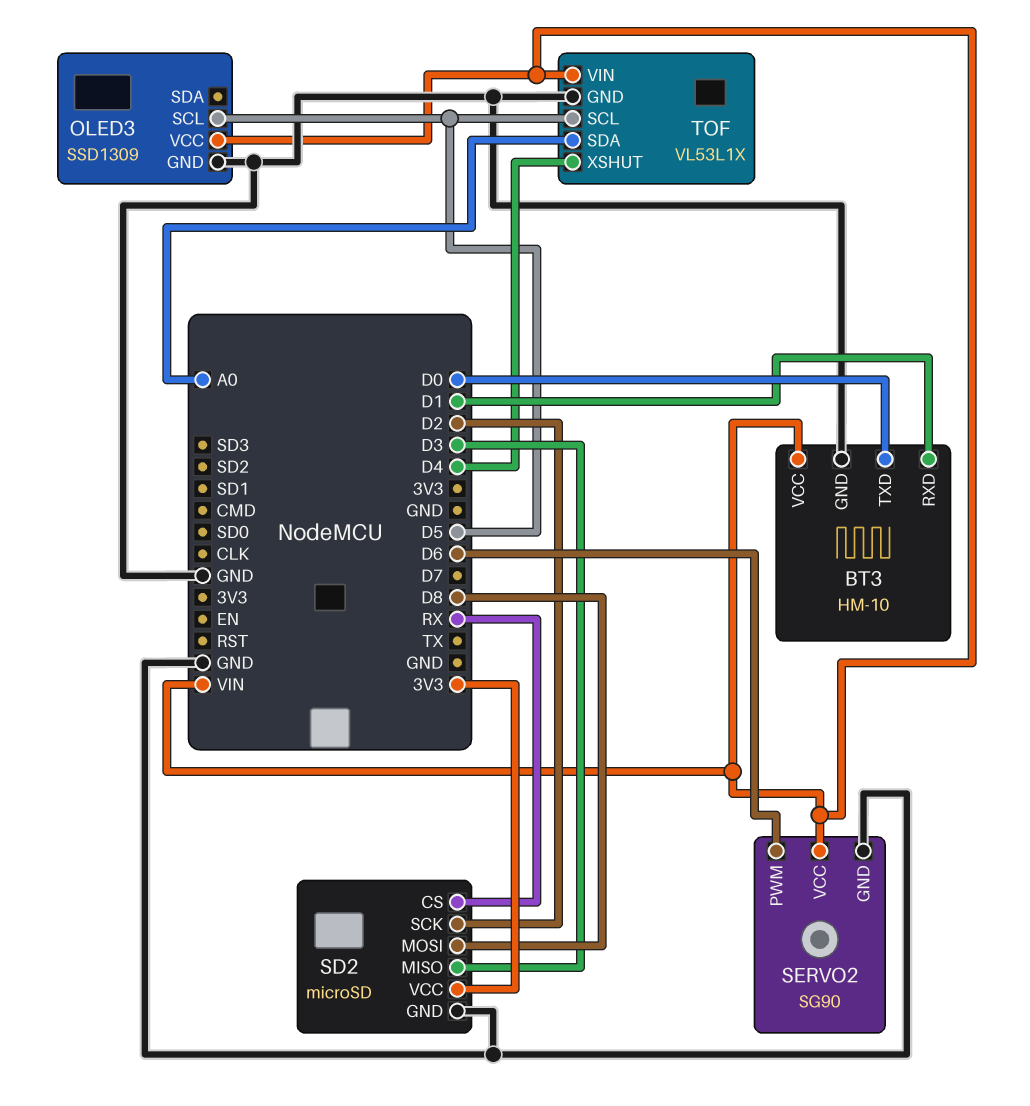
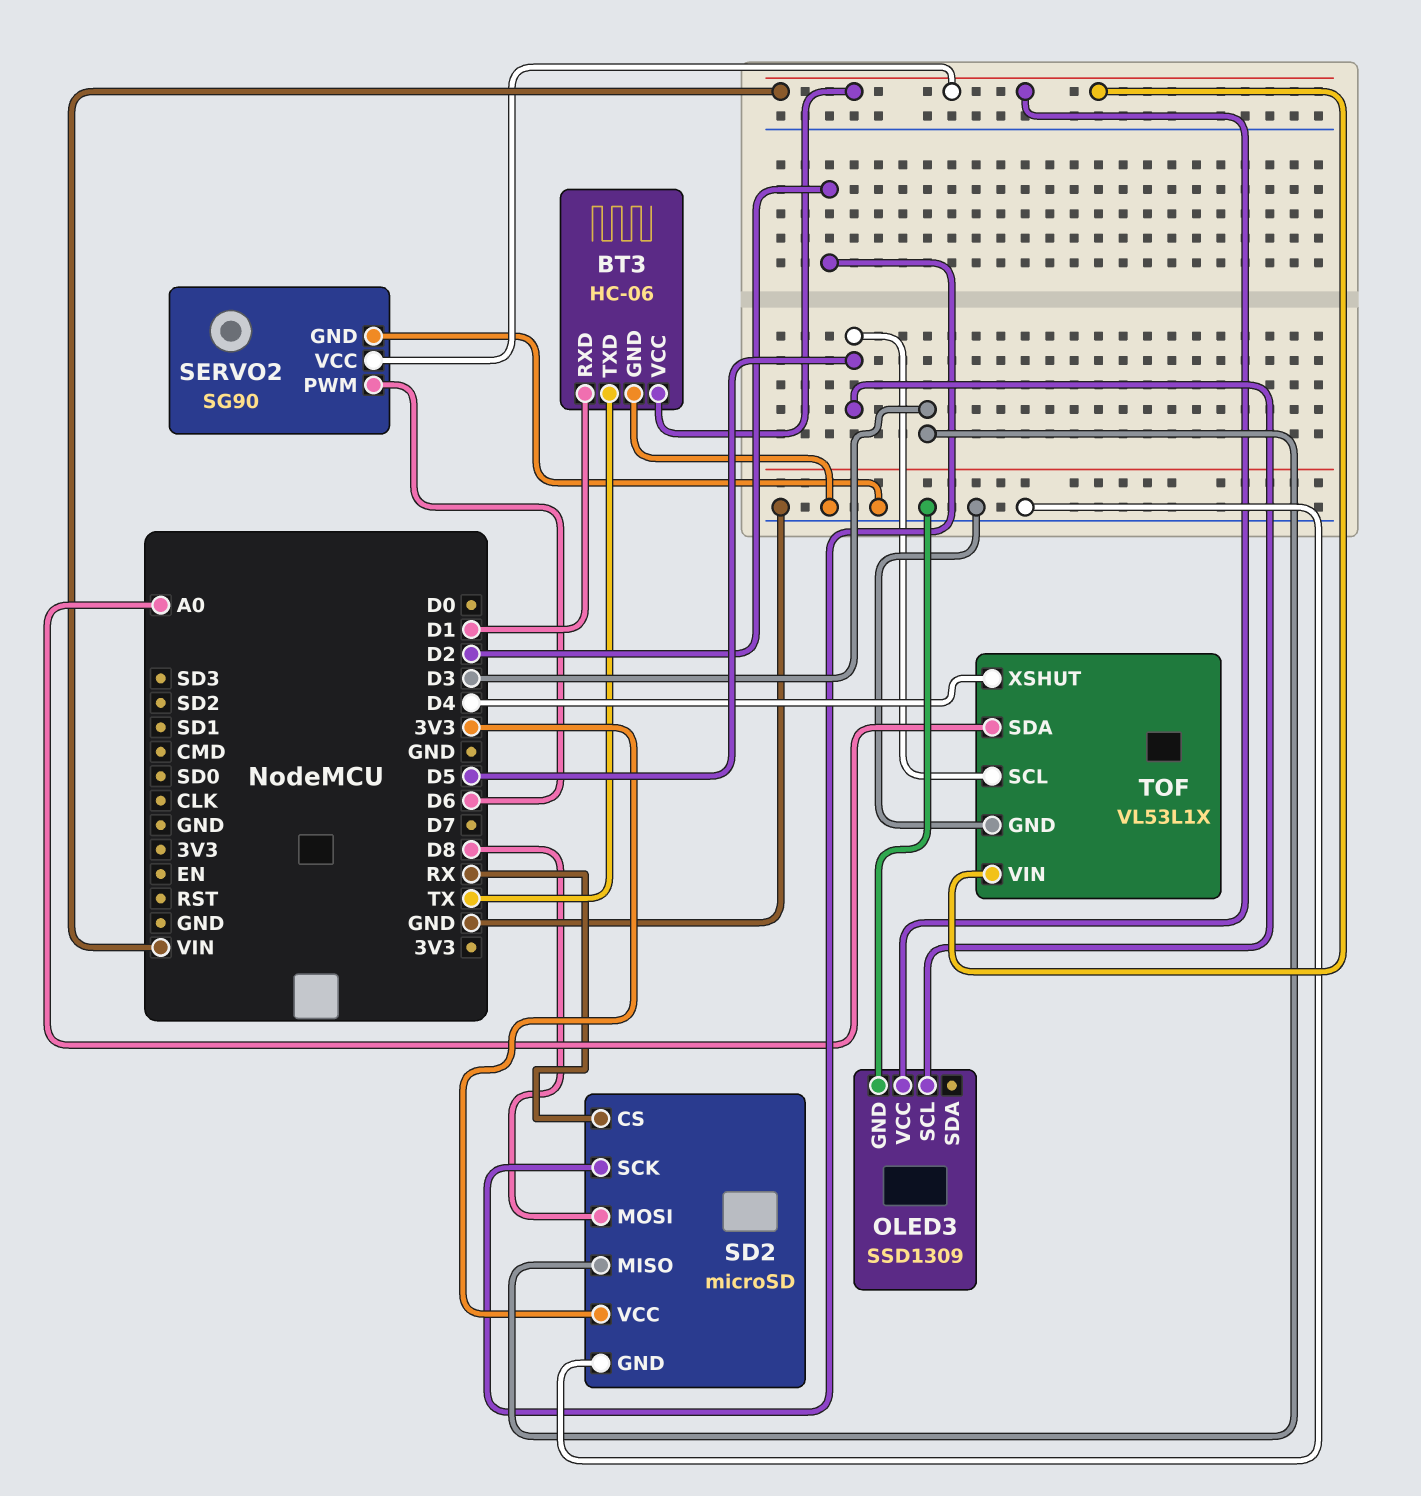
BT3: HM-10 -> HC-06
BT3 pin TXD: D0 -> TX

